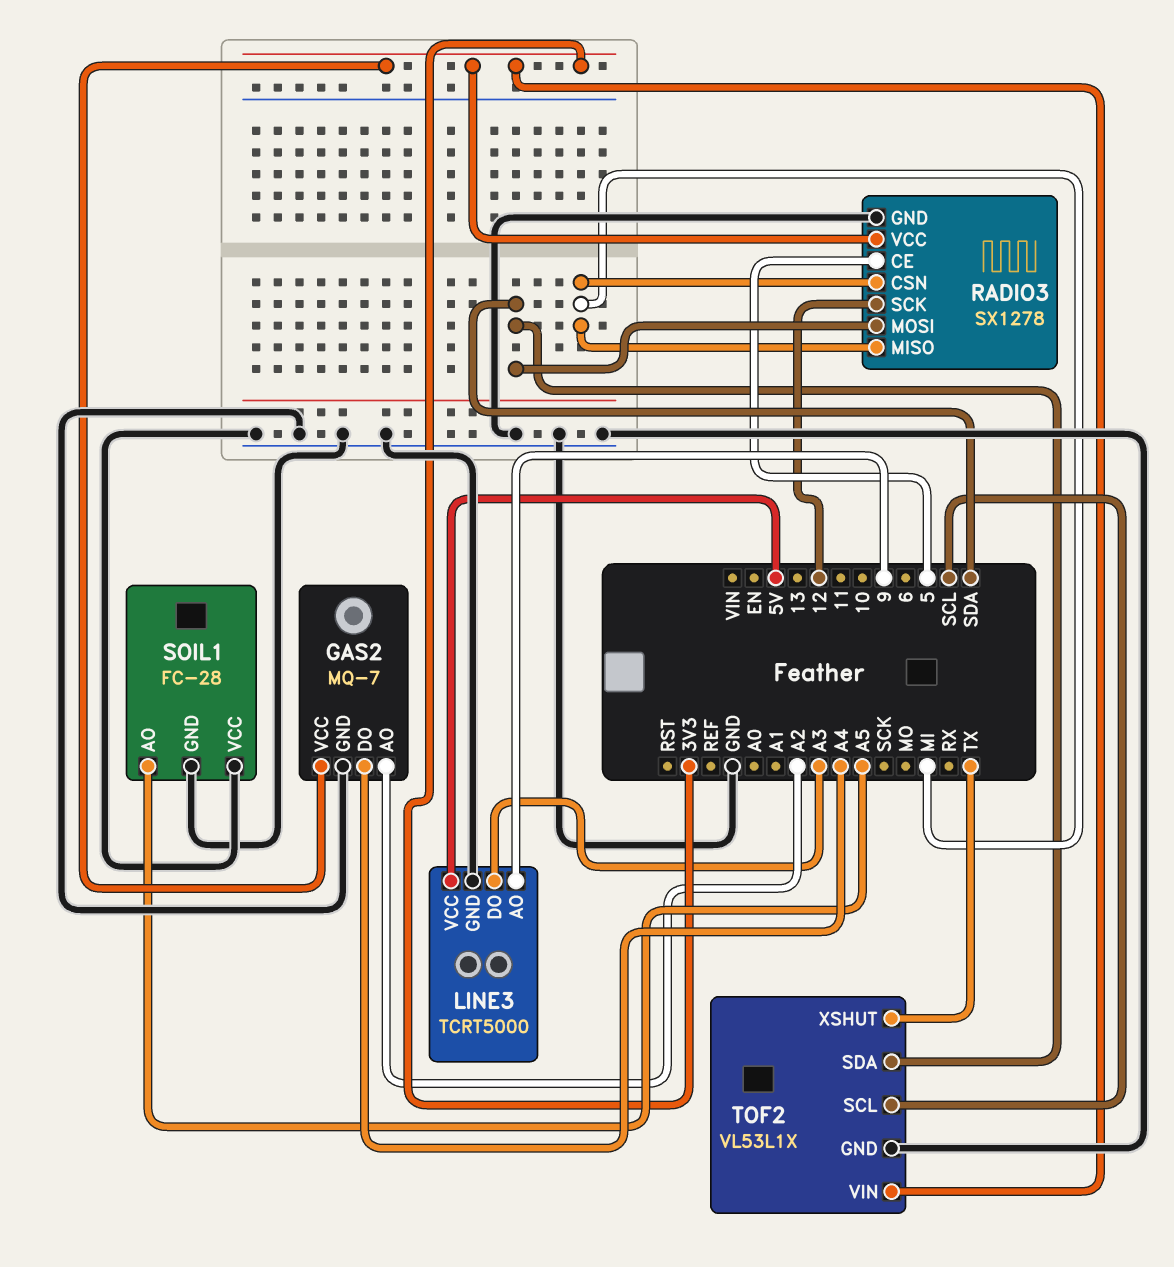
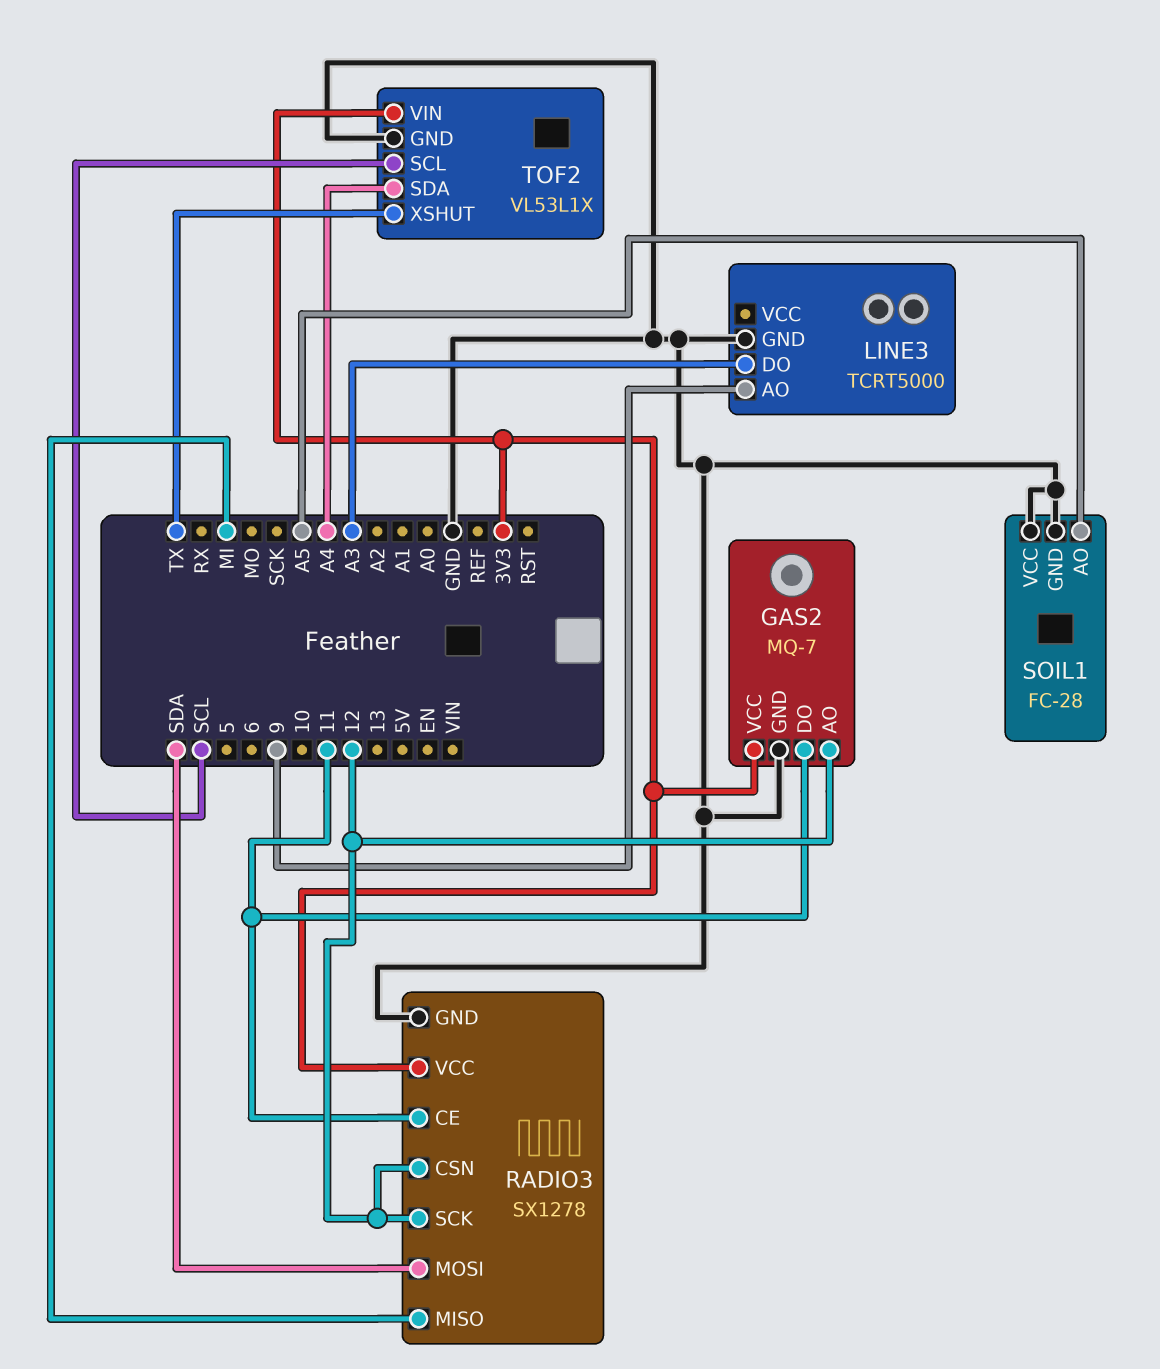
GAS2 pin AO: A2 -> 12
GAS2 pin DO: A4 -> 11
LINE3 pin VCC: 5V -> none
RADIO3 pin CE: 5 -> 11
RADIO3 pin CSN: MI -> 12
TOF2 pin SDA: SDA -> A4

